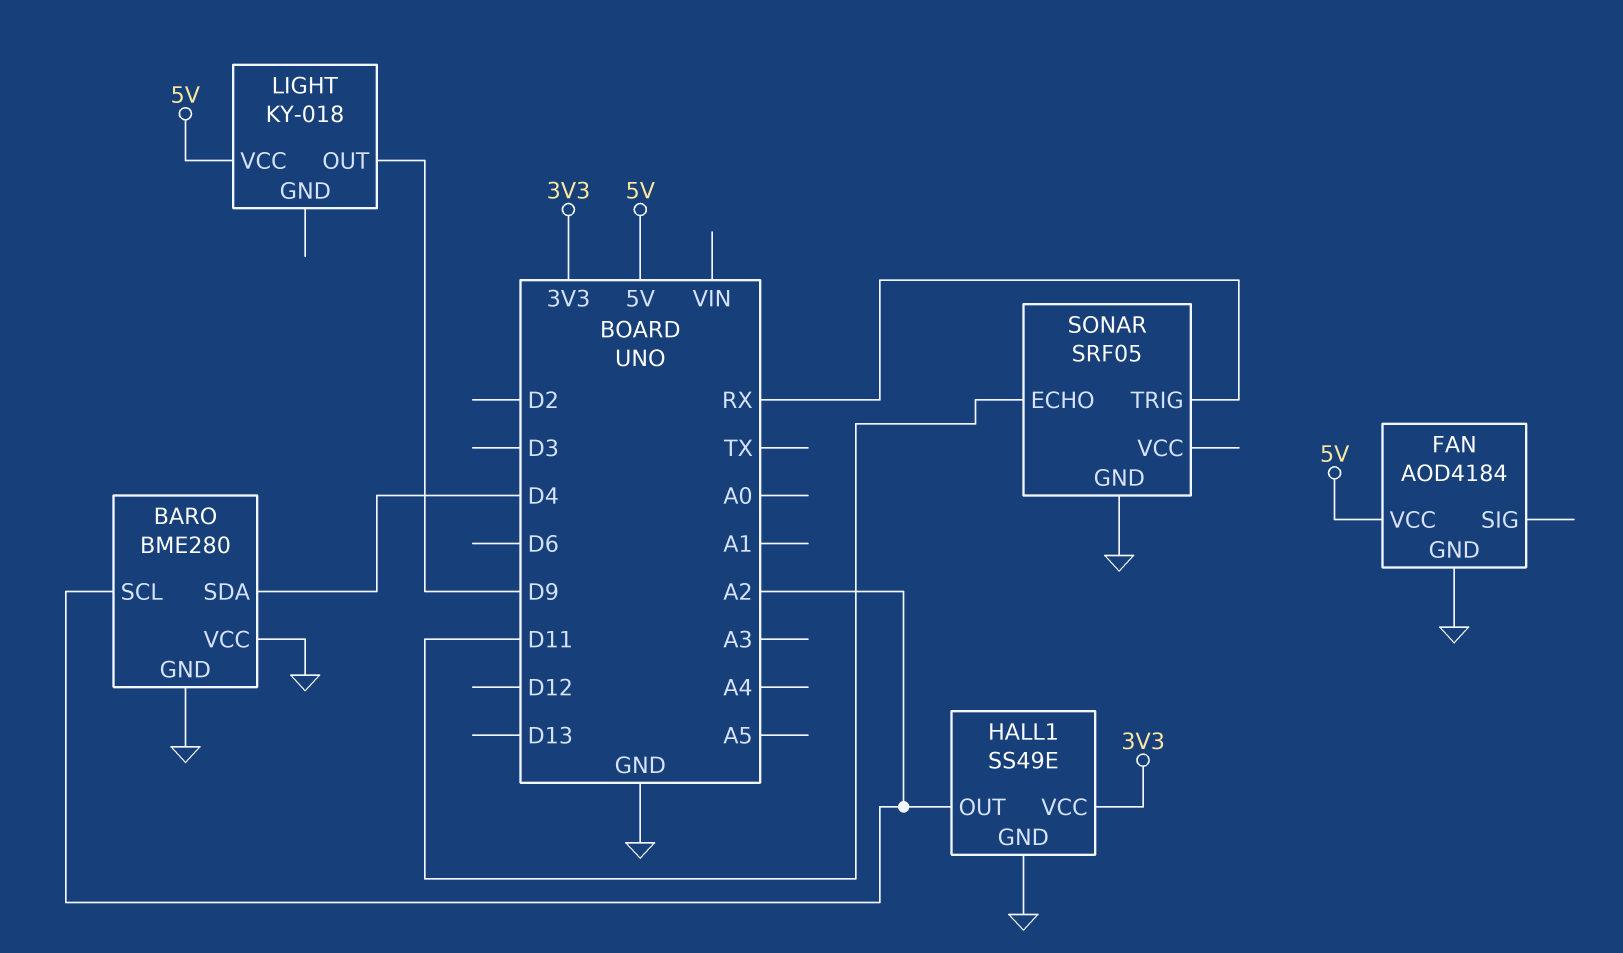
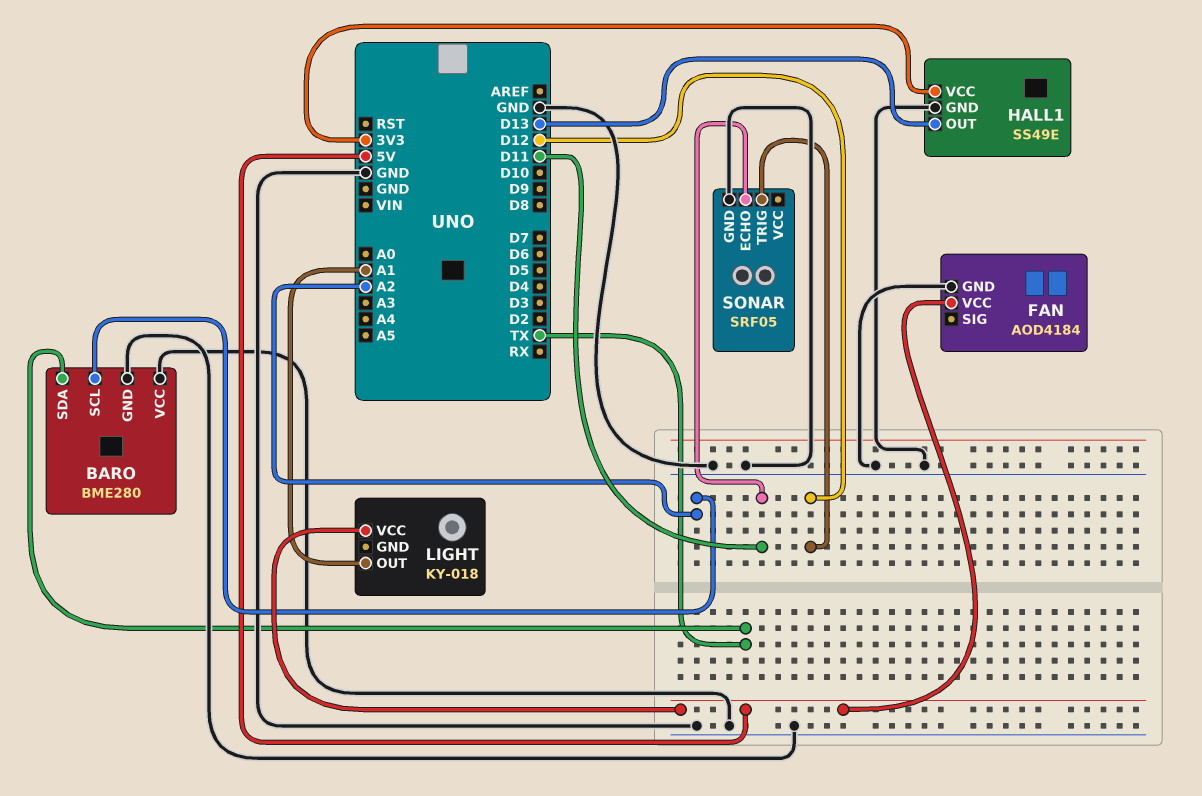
BARO pin SDA: D4 -> TX
HALL1 pin OUT: A2 -> D13
LIGHT pin OUT: D9 -> A1
SONAR pin TRIG: RX -> D12

